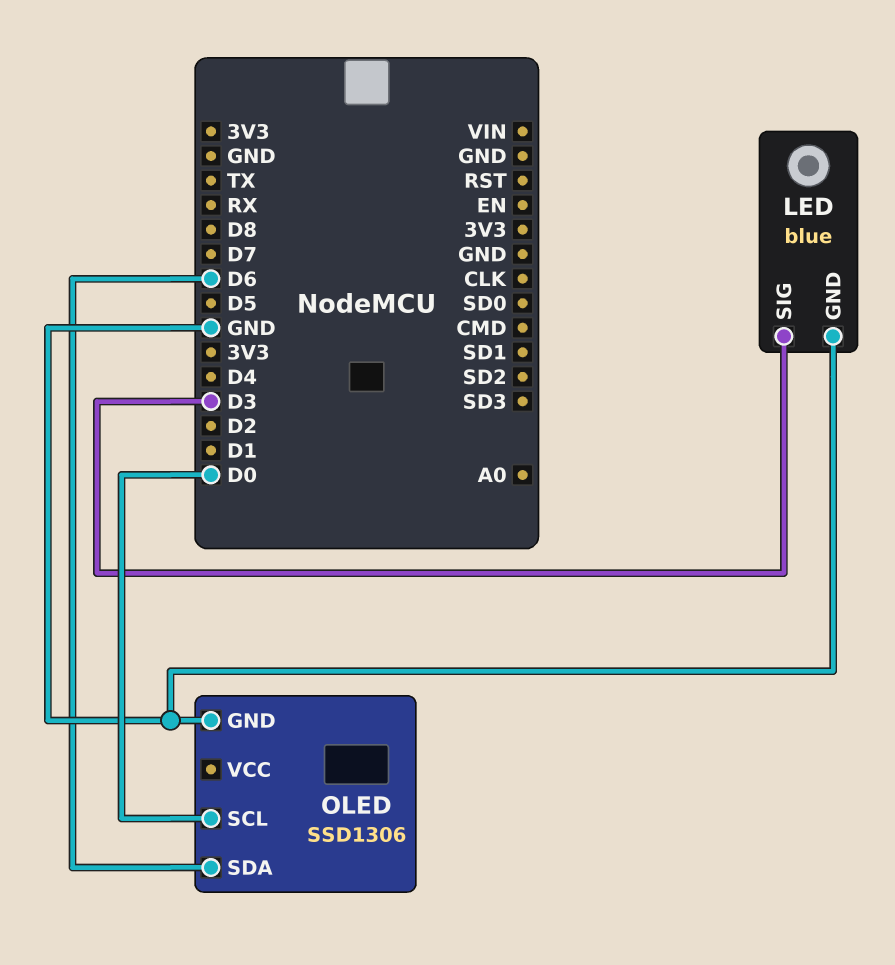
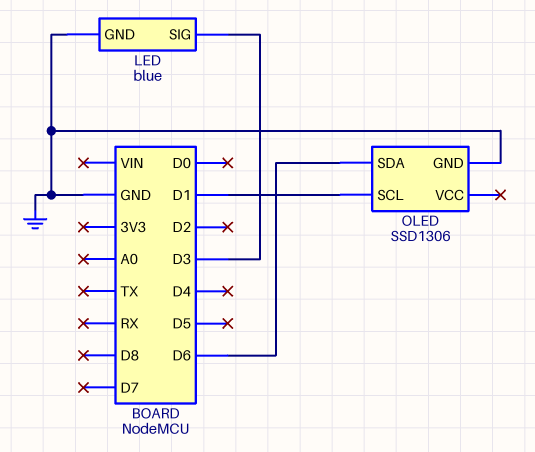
OLED pin SCL: D0 -> D1

